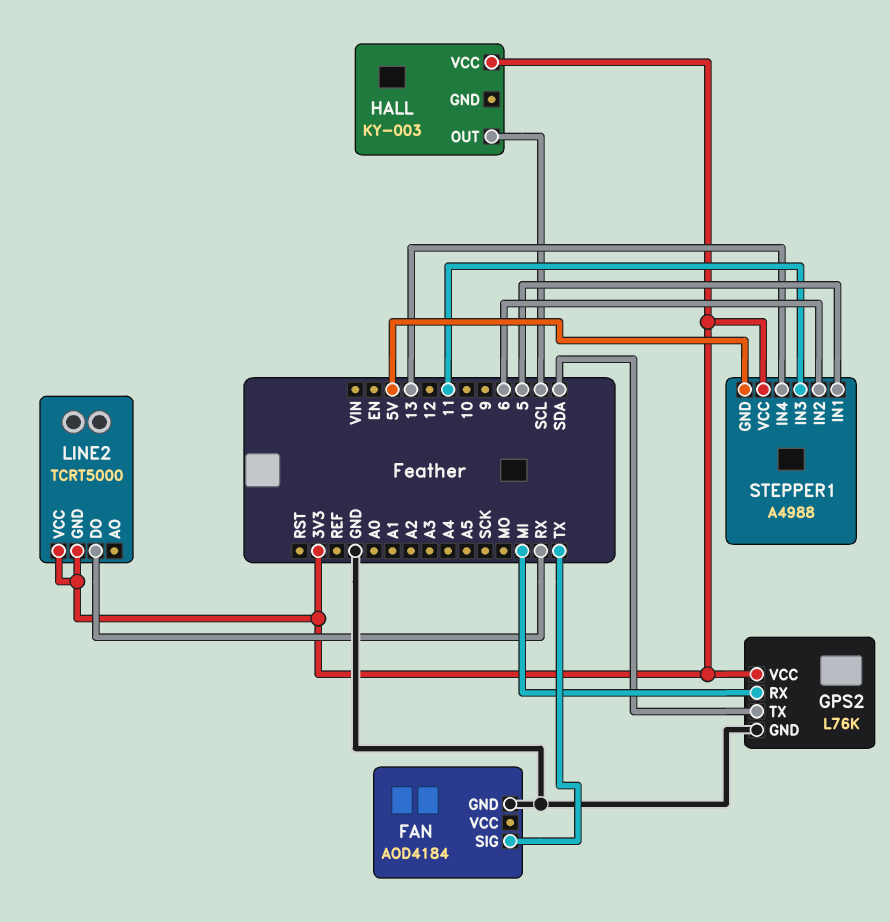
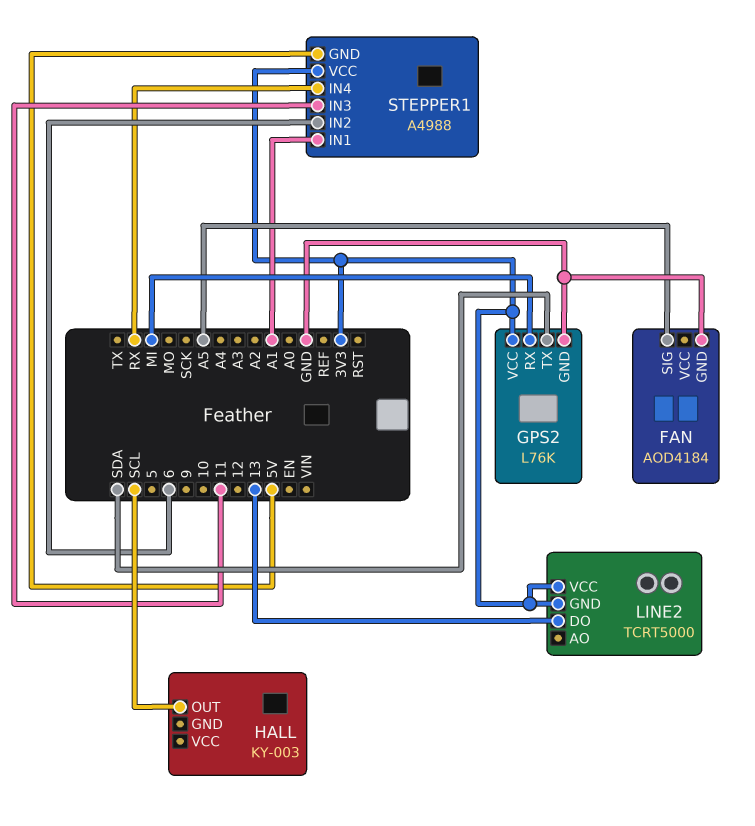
FAN pin SIG: TX -> A5
HALL pin VCC: 3V3 -> none
LINE2 pin DO: RX -> 13
STEPPER1 pin IN1: 5 -> A1
STEPPER1 pin IN4: 13 -> RX

